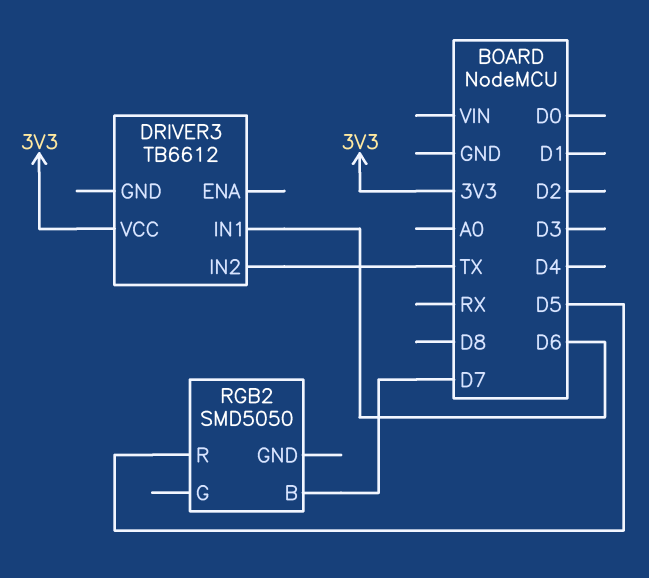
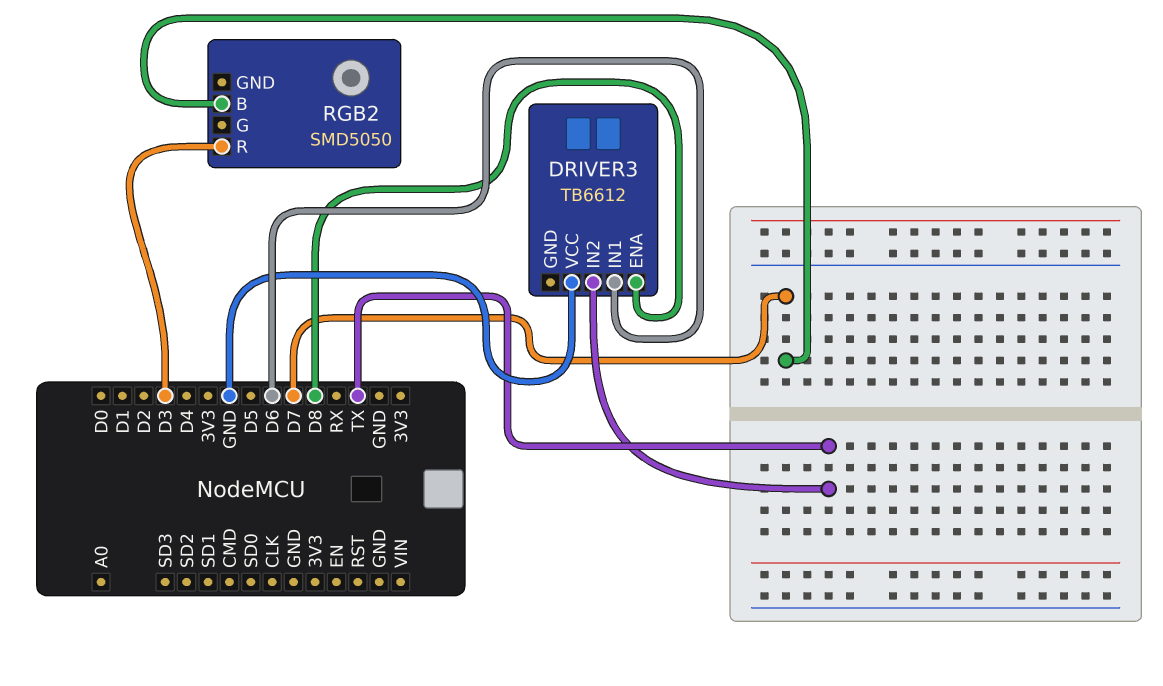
DRIVER3 pin ENA: none -> D8
DRIVER3 pin VCC: 3V3 -> GND
RGB2 pin R: D5 -> D3

